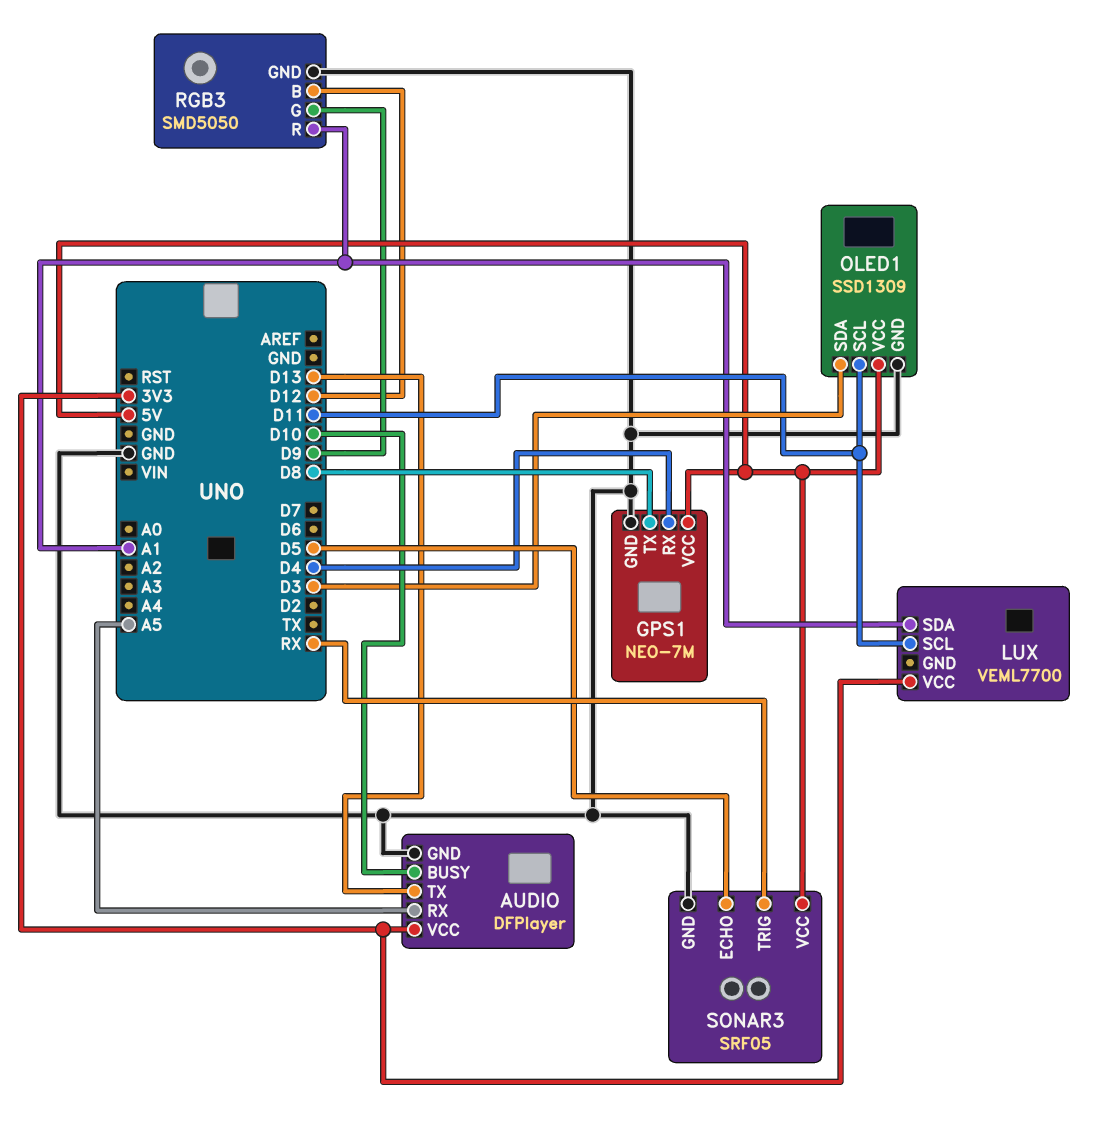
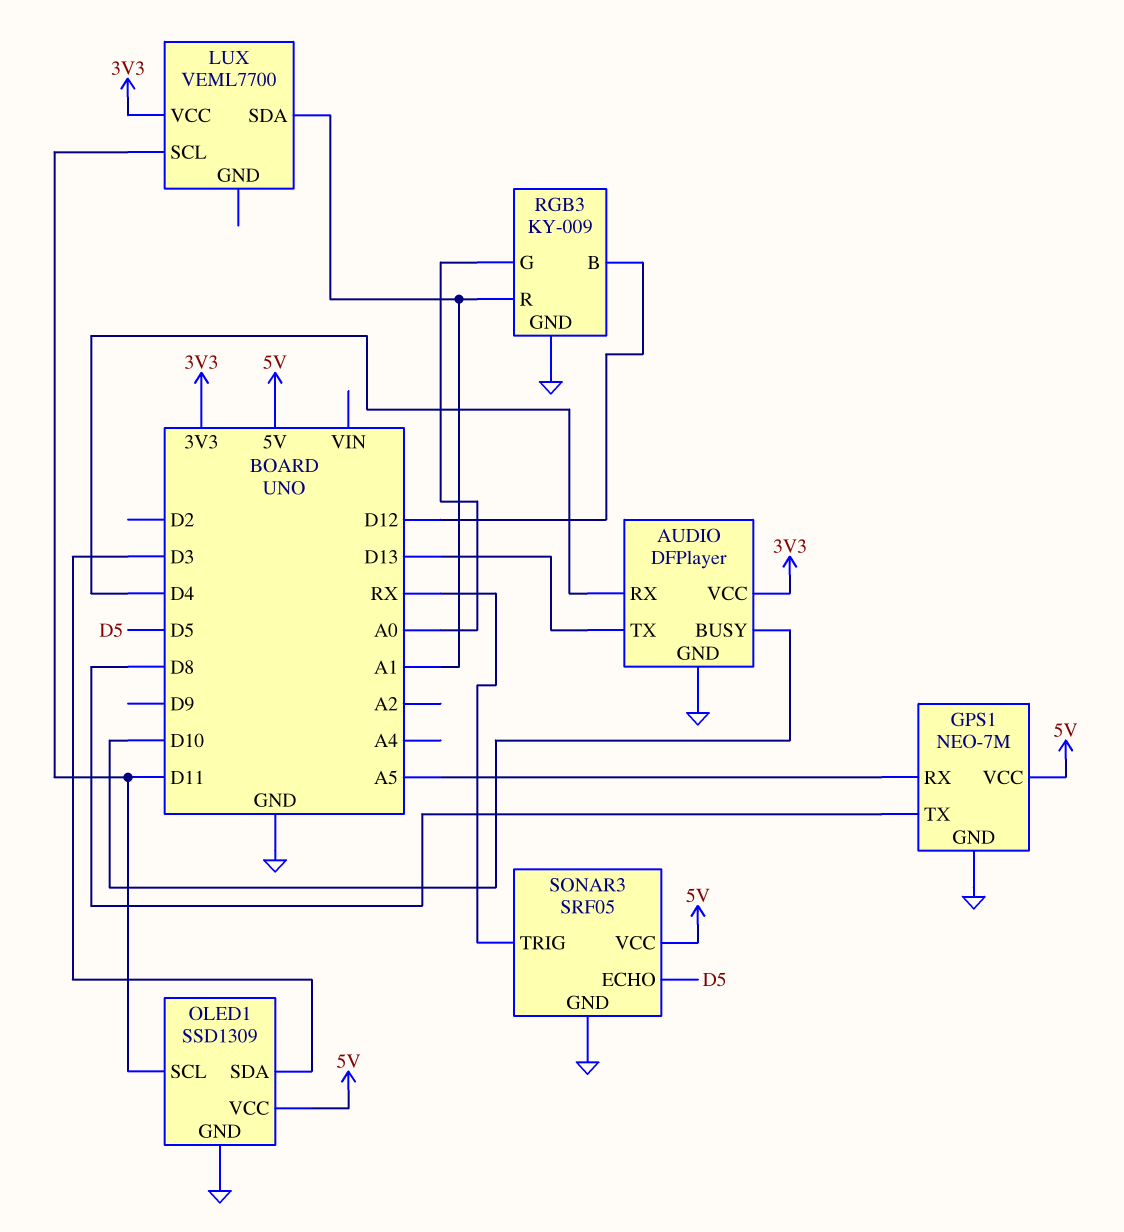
AUDIO pin RX: A5 -> D4
GPS1 pin RX: D4 -> A5
RGB3: SMD5050 -> KY-009
RGB3 pin G: D9 -> A0

